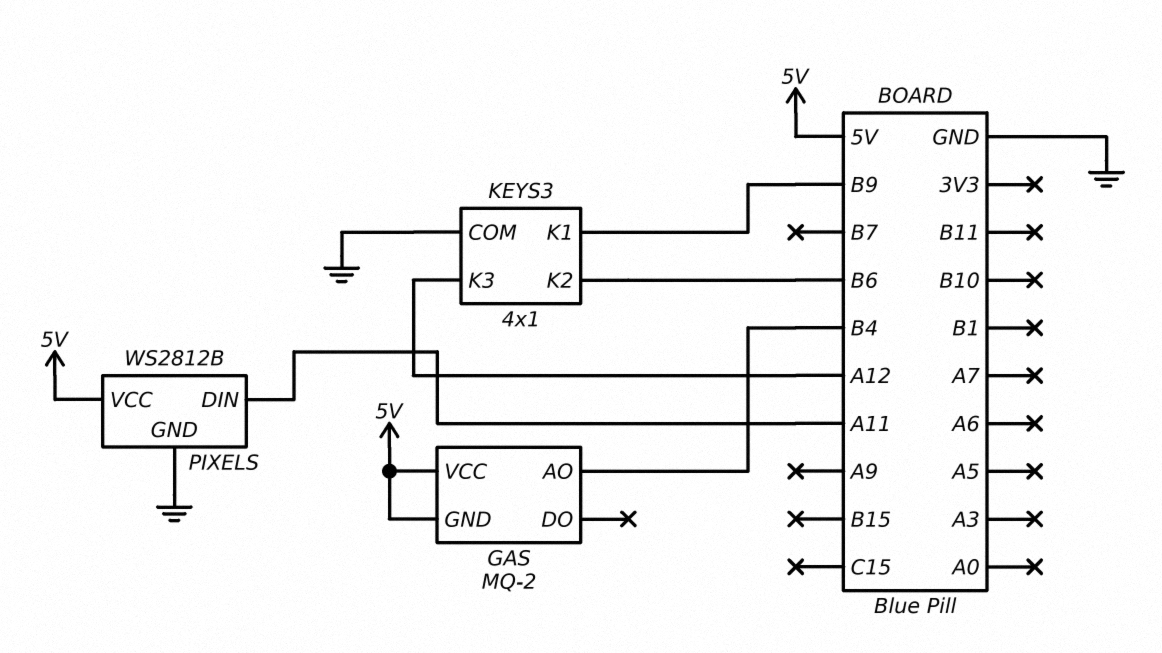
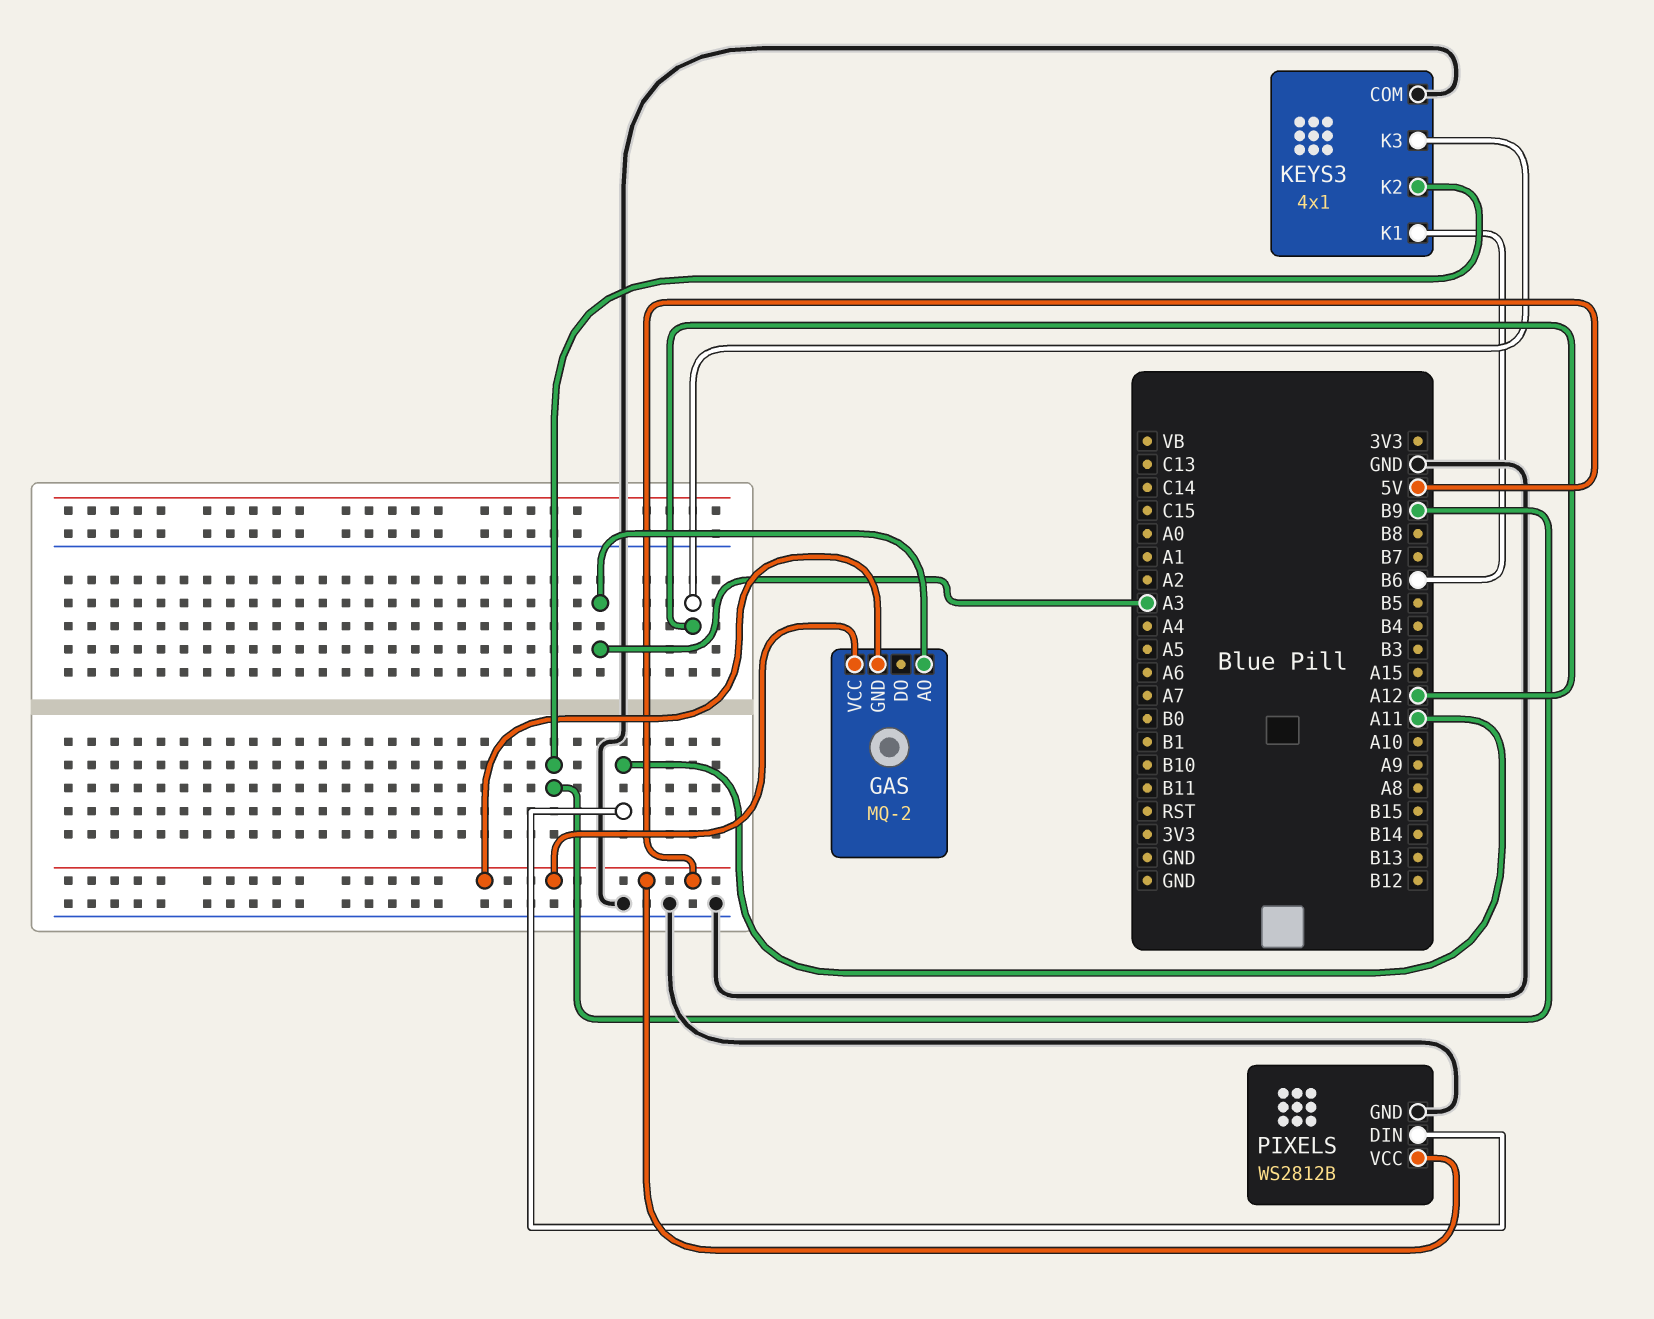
GAS pin AO: B4 -> A3
KEYS3 pin K1: B9 -> B6
KEYS3 pin K2: B6 -> B9

